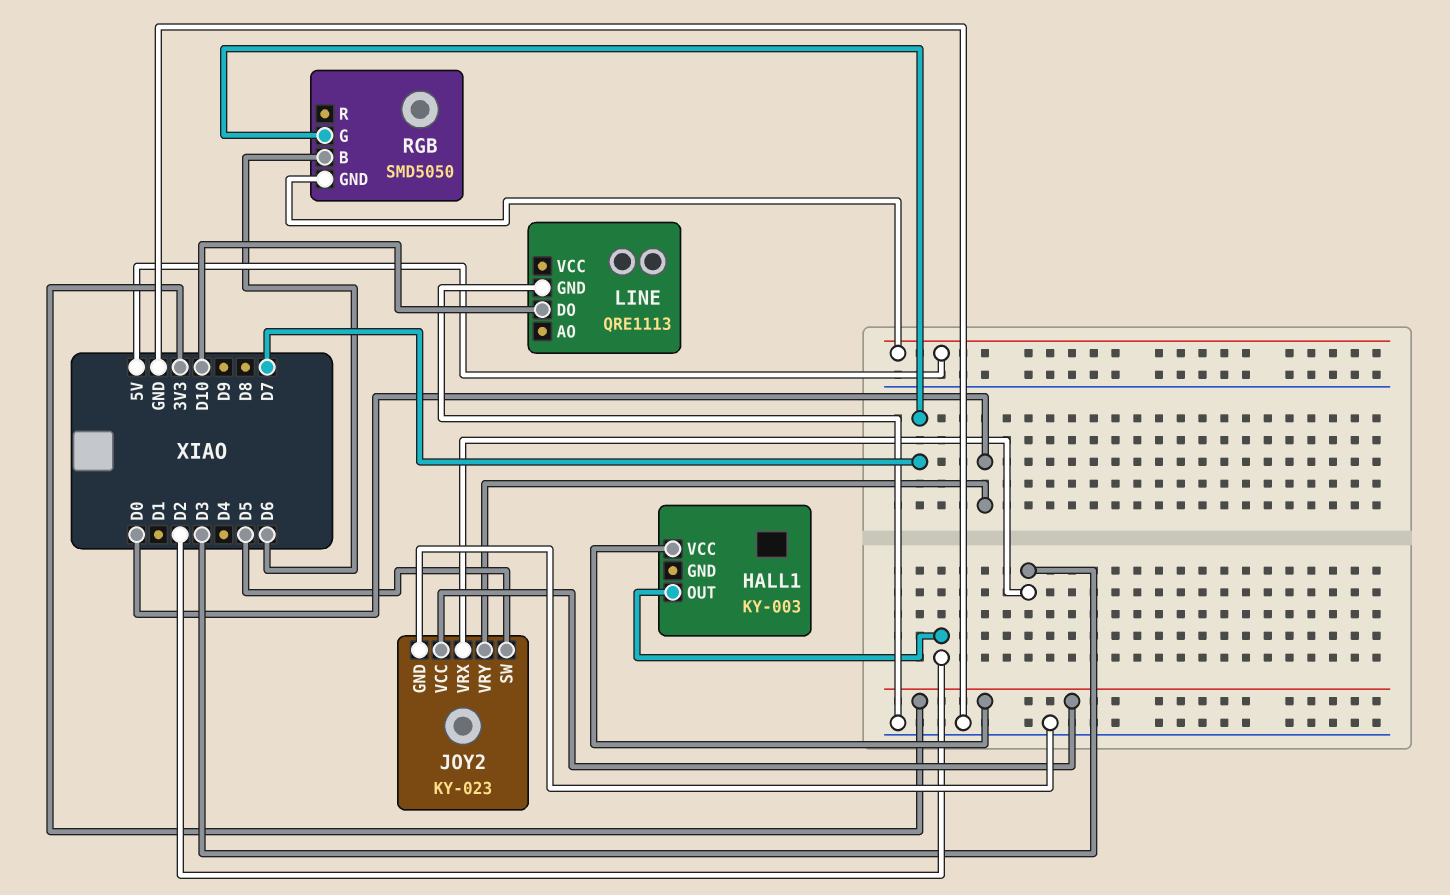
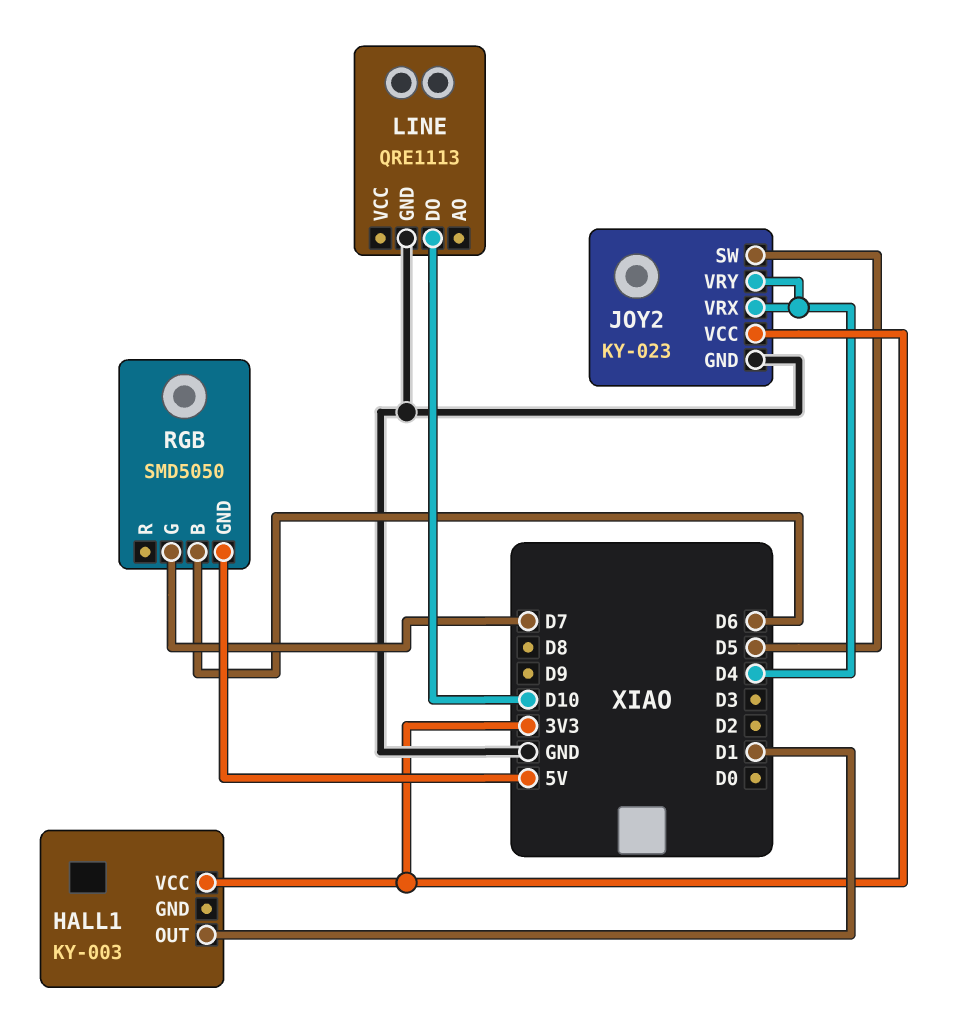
HALL1 pin OUT: D2 -> D1
JOY2 pin VRX: D3 -> D4
JOY2 pin VRY: D0 -> D4

